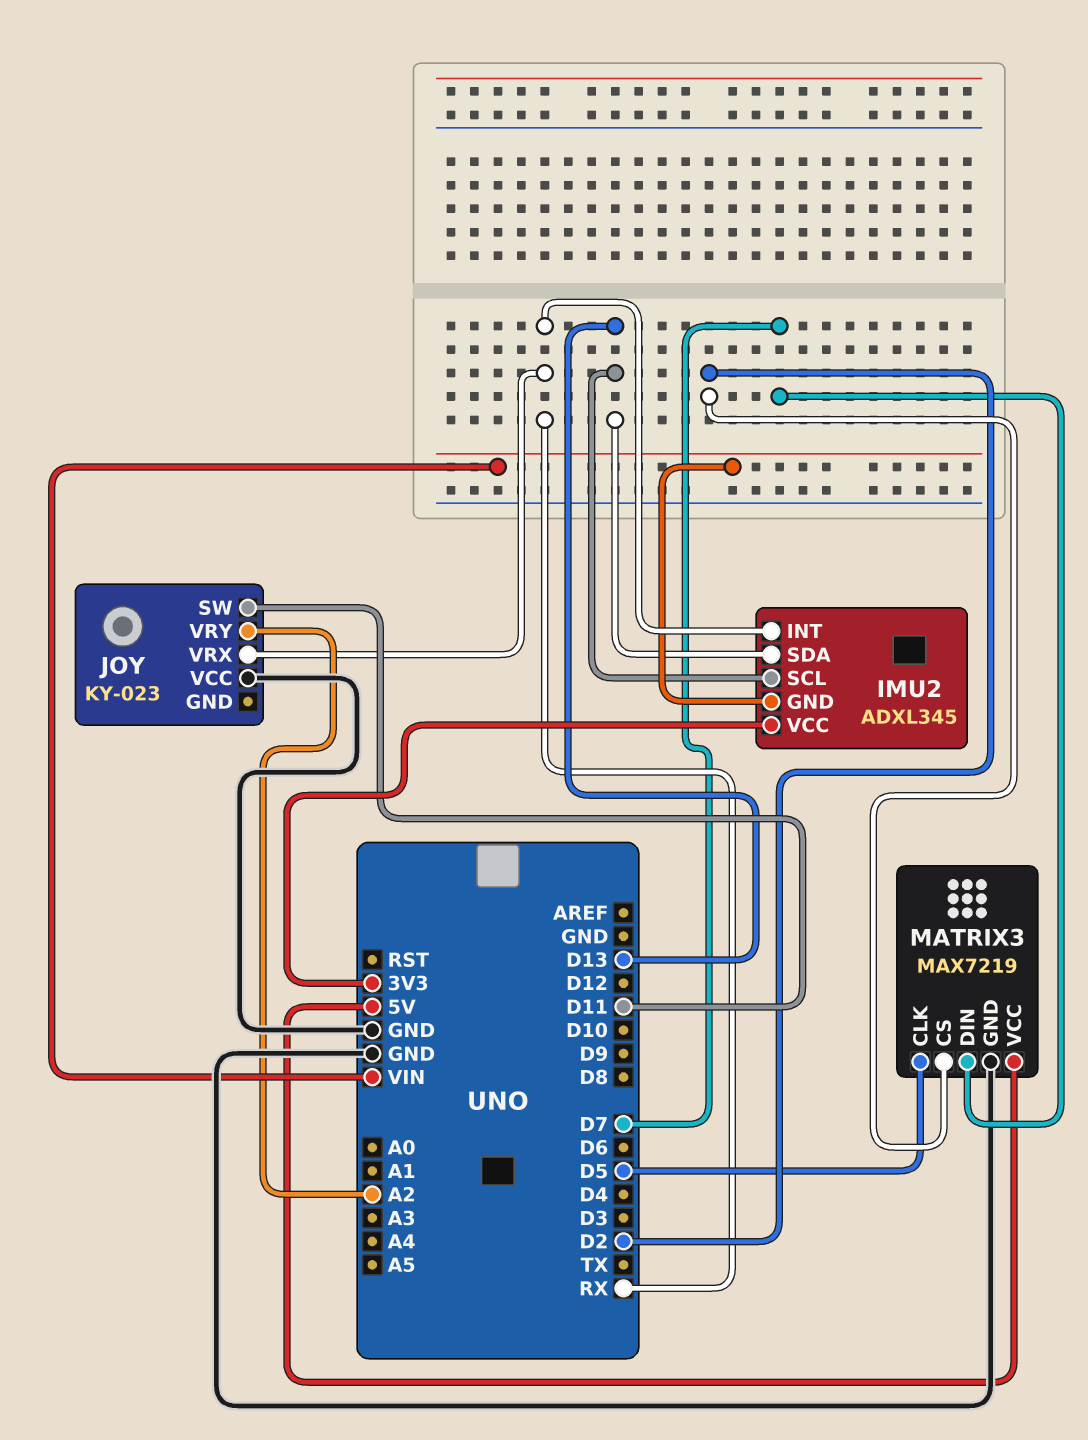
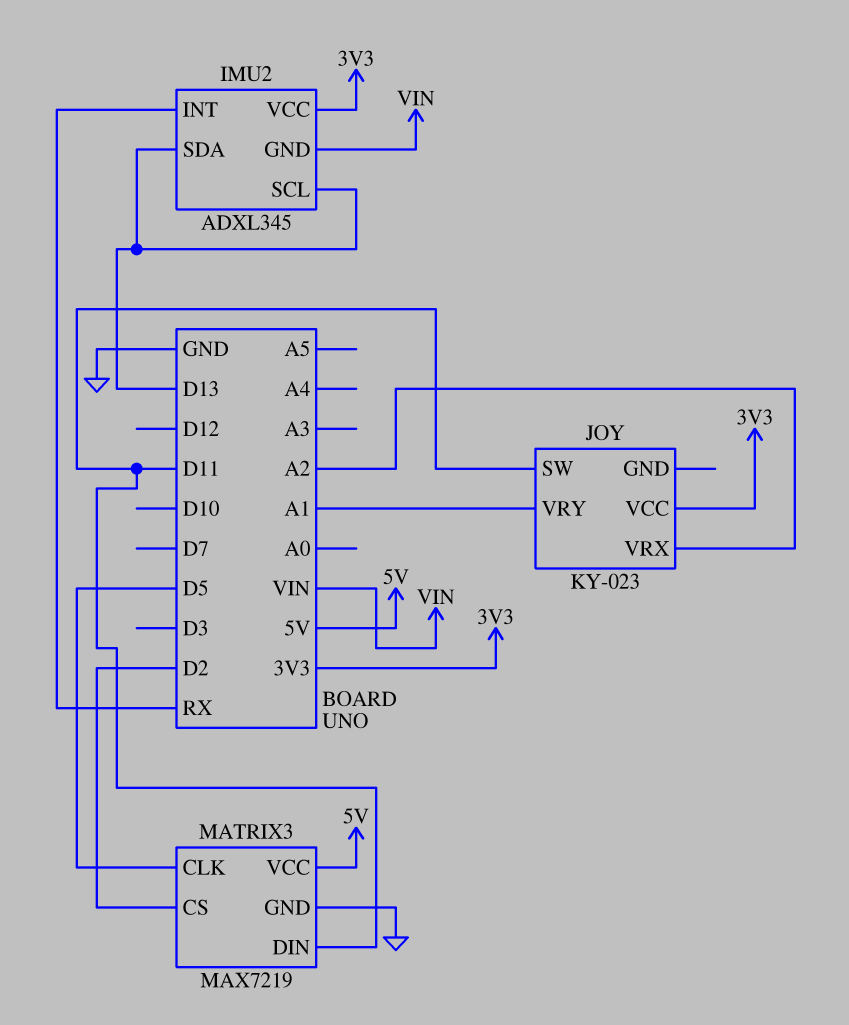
JOY pin VCC: GND -> 3V3
JOY pin VRX: RX -> A2
JOY pin VRY: A2 -> A1
MATRIX3 pin DIN: D7 -> D11

